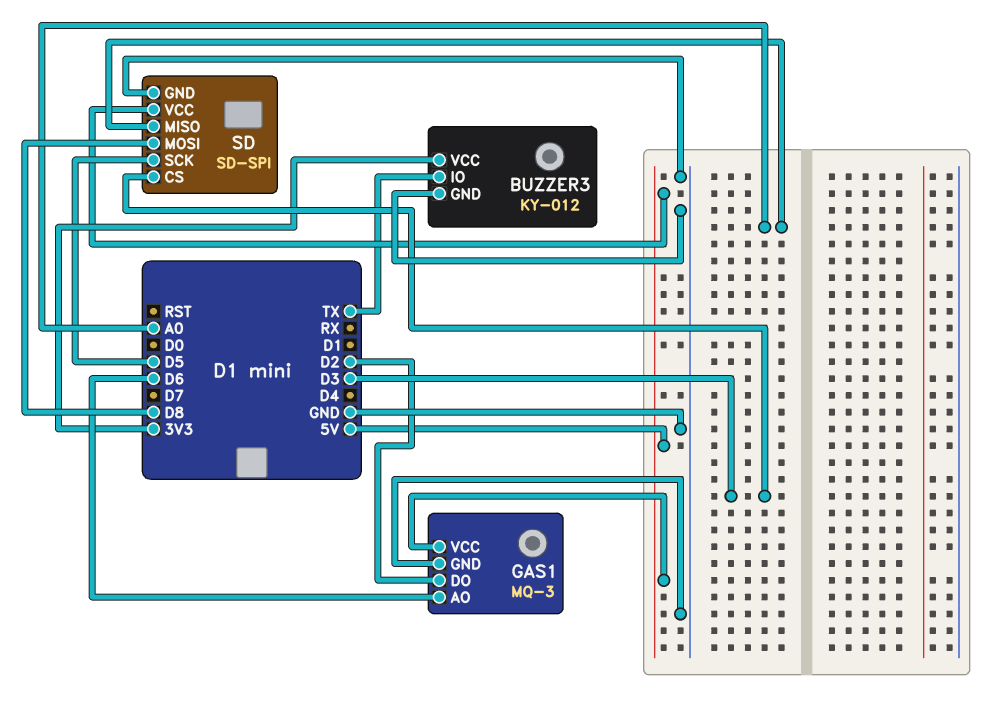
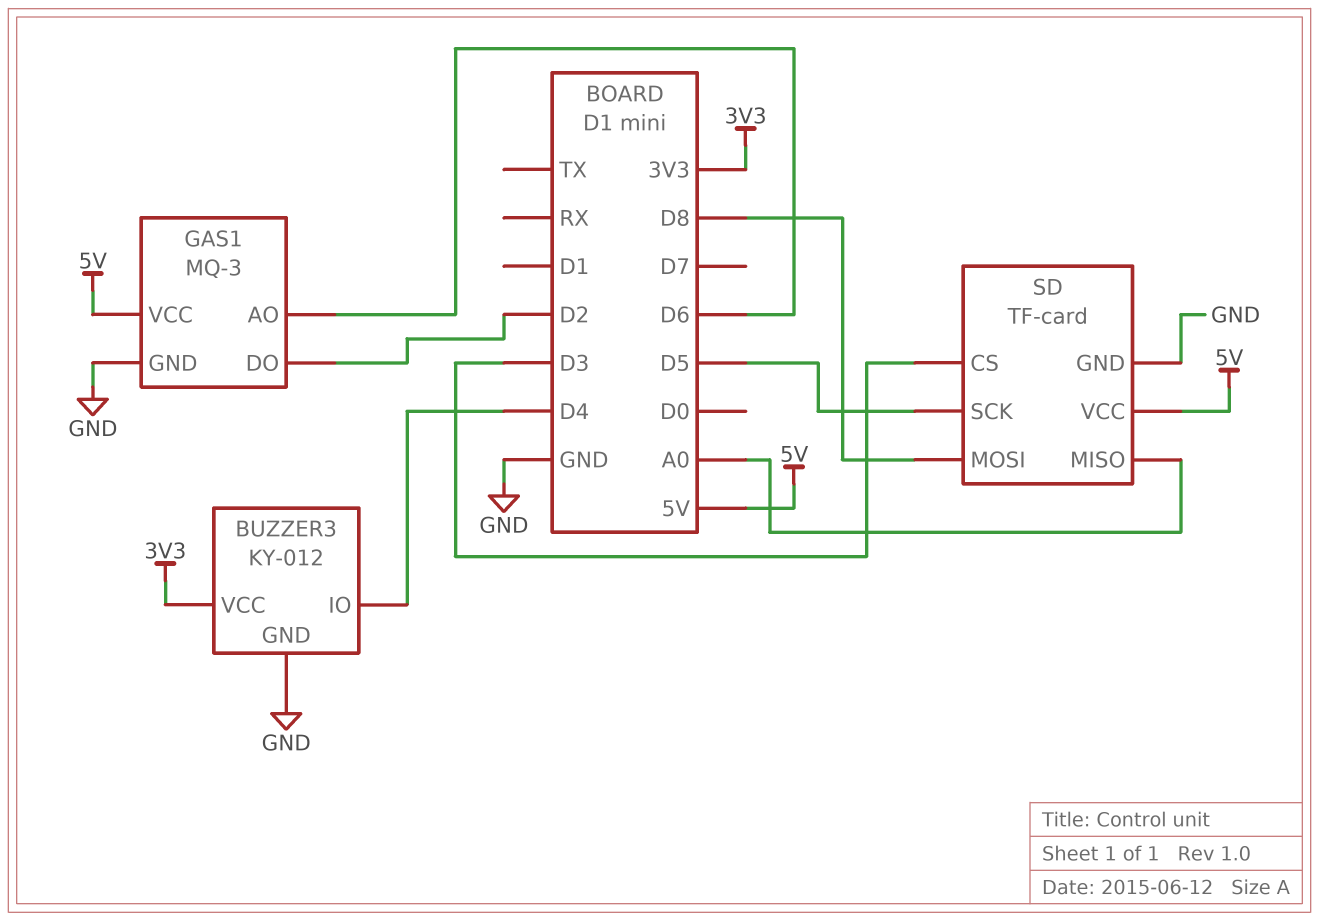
BUZZER3 pin IO: TX -> D4
SD: SD-SPI -> TF-card

